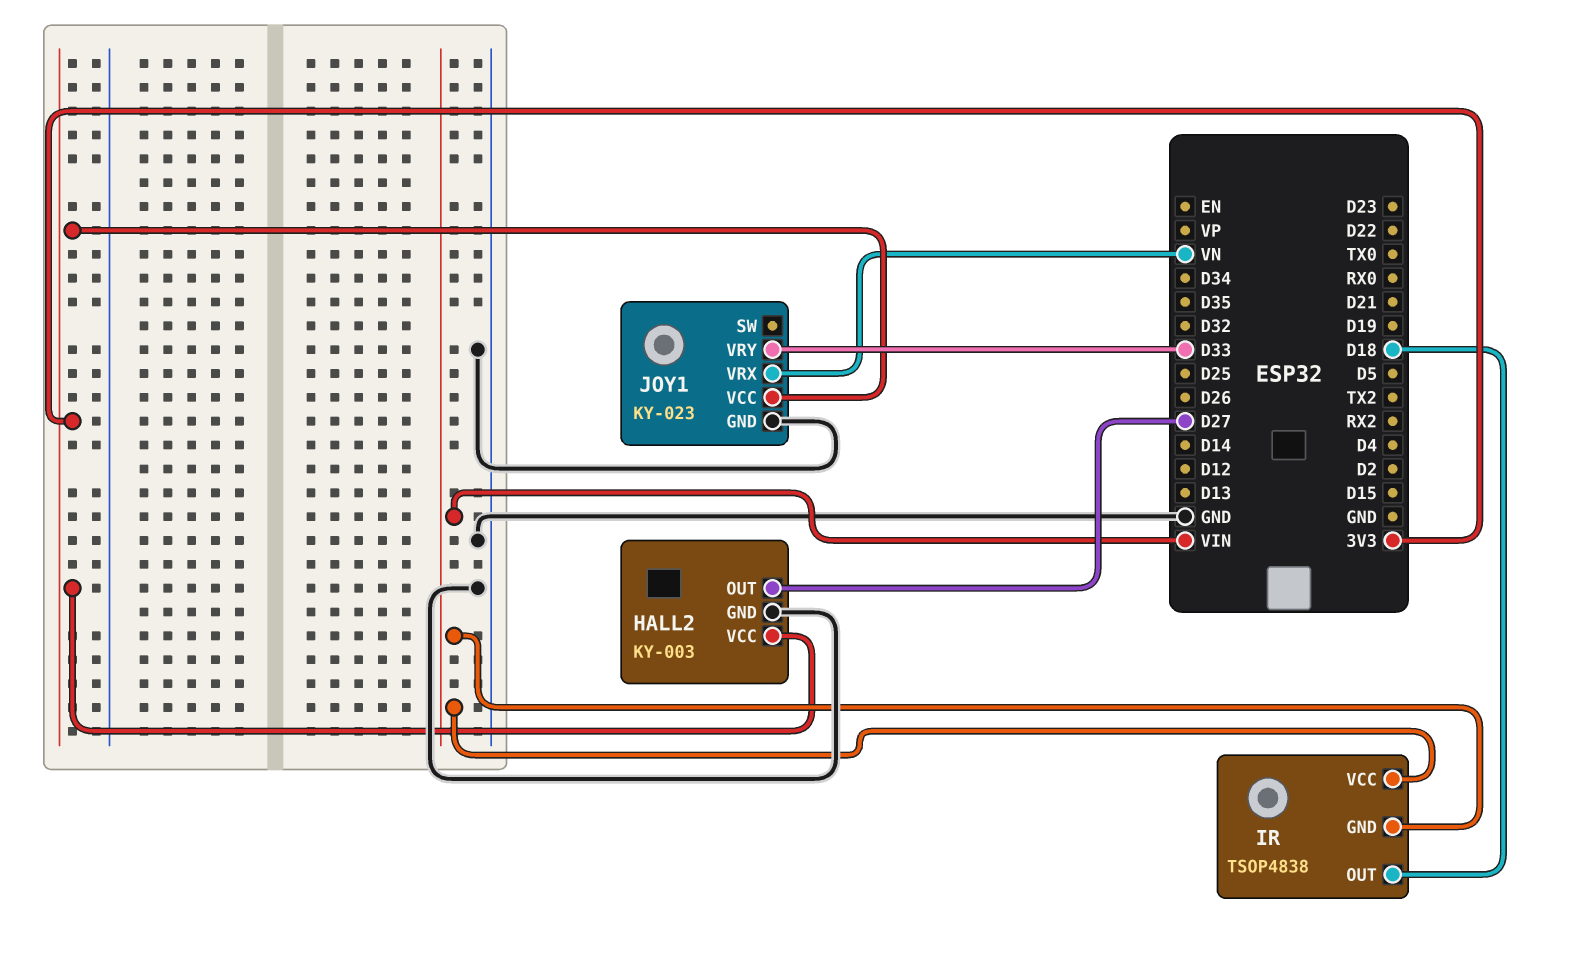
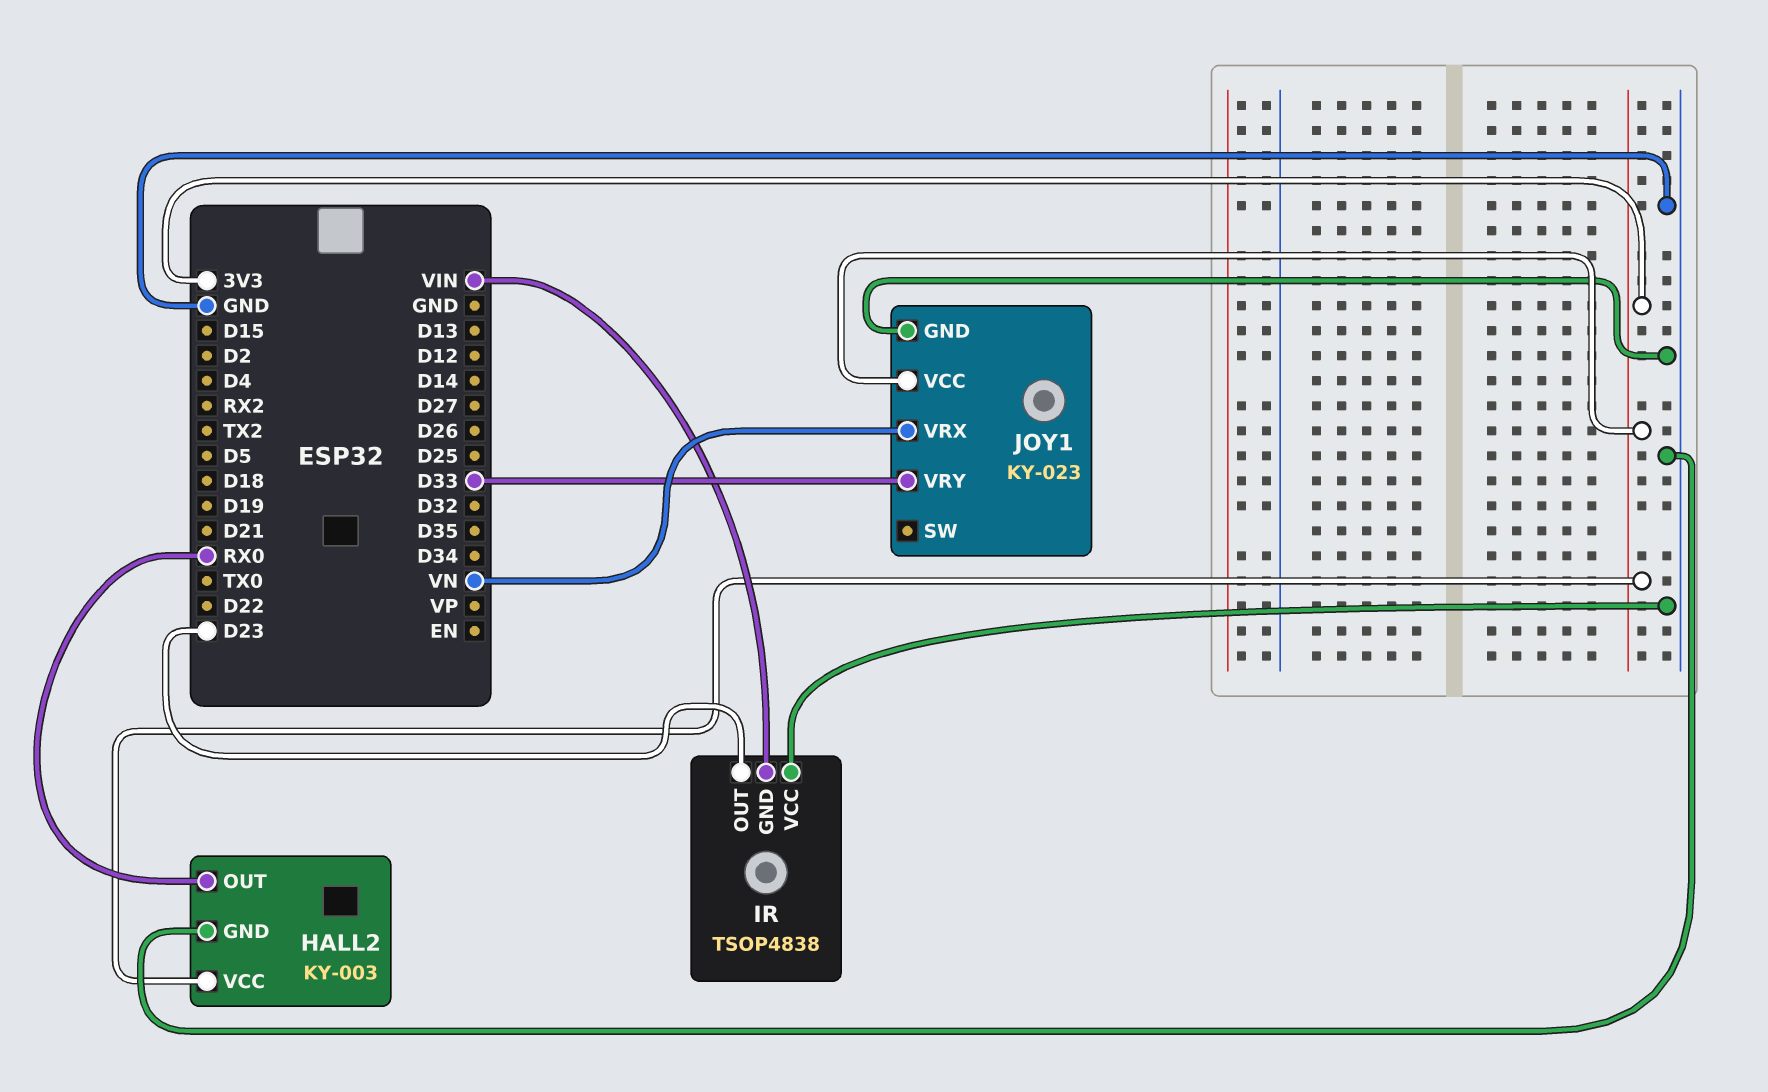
HALL2 pin OUT: D27 -> RX0
IR pin OUT: D18 -> D23
IR pin VCC: VIN -> GND

